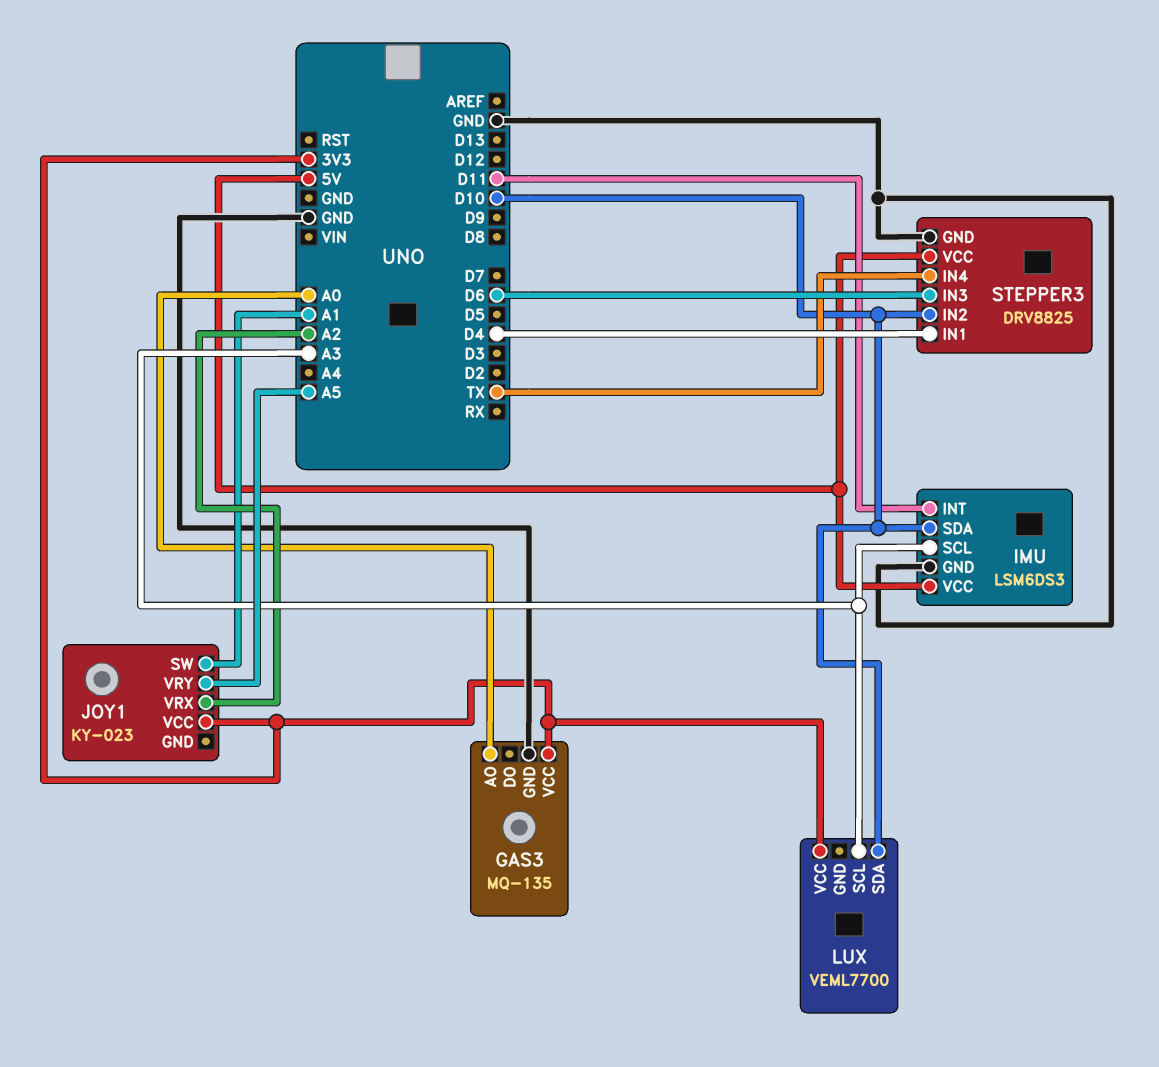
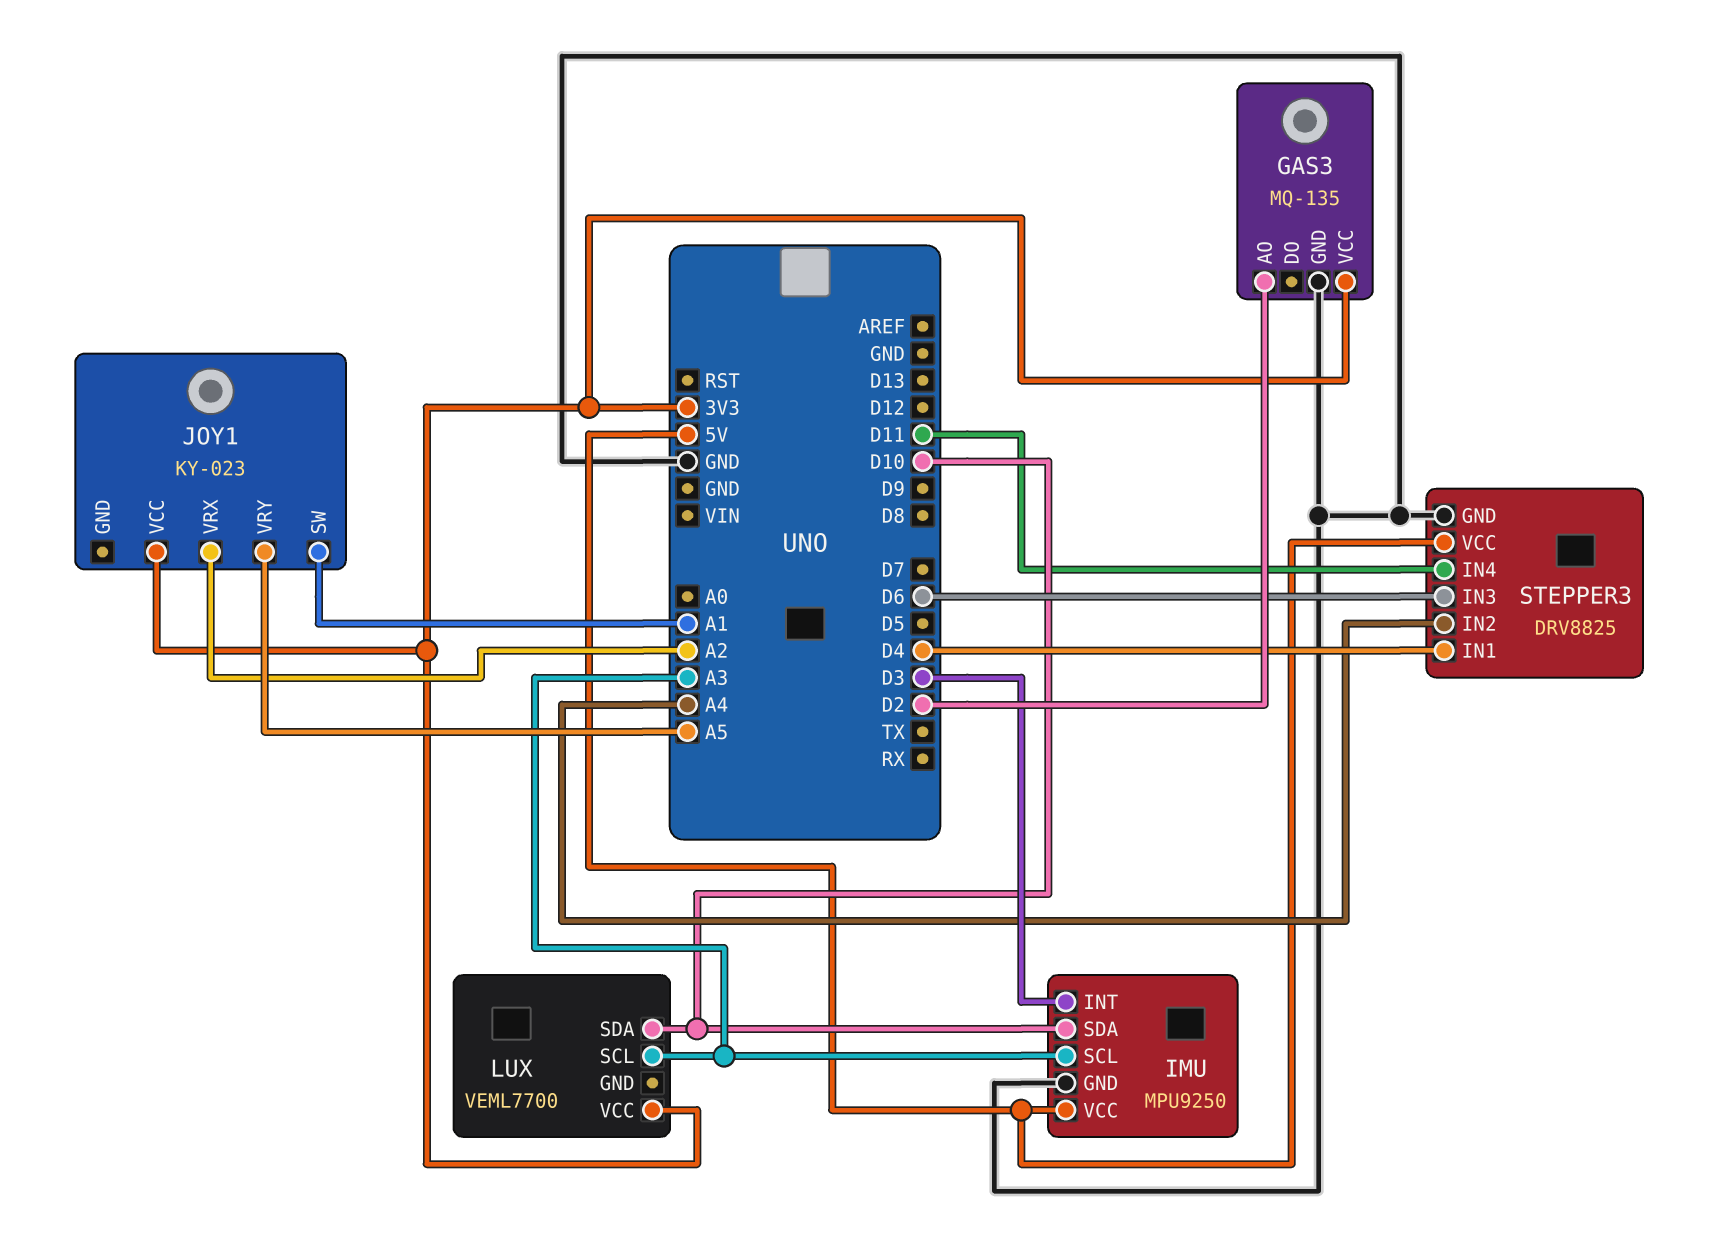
GAS3 pin AO: A0 -> D2
IMU: LSM6DS3 -> MPU9250
IMU pin INT: D11 -> D3
STEPPER3 pin IN2: D10 -> A4
STEPPER3 pin IN4: TX -> D11

